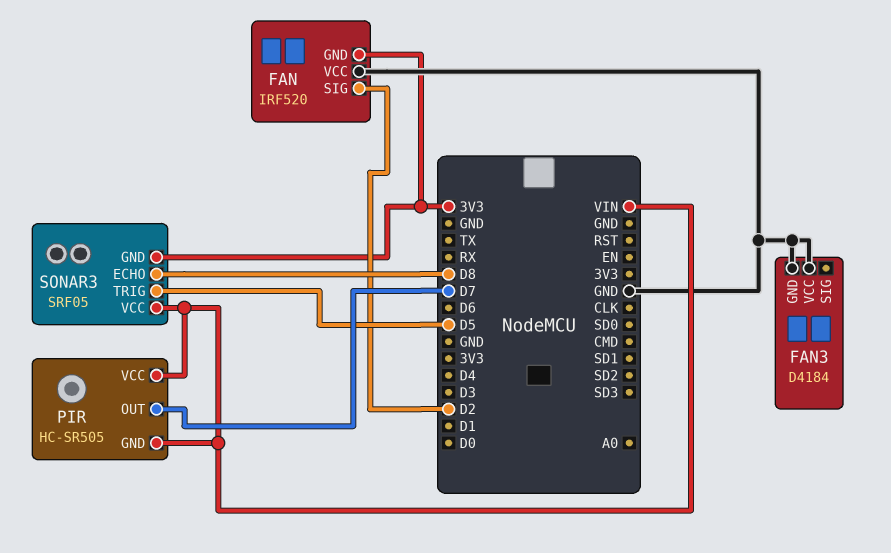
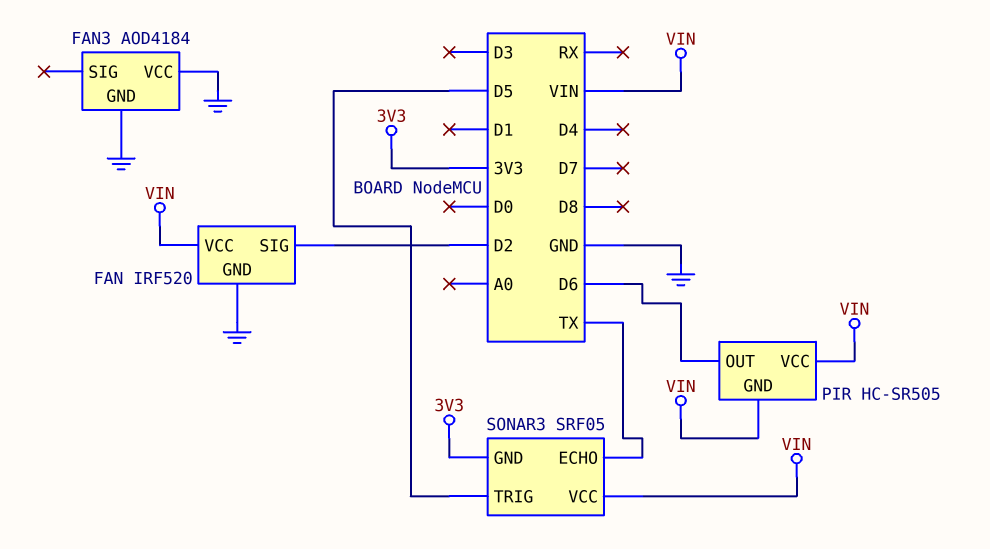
FAN pin GND: 3V3 -> GND
FAN pin VCC: GND -> VIN
FAN3: D4184 -> AOD4184
PIR pin OUT: D7 -> D6
SONAR3 pin ECHO: D8 -> TX

